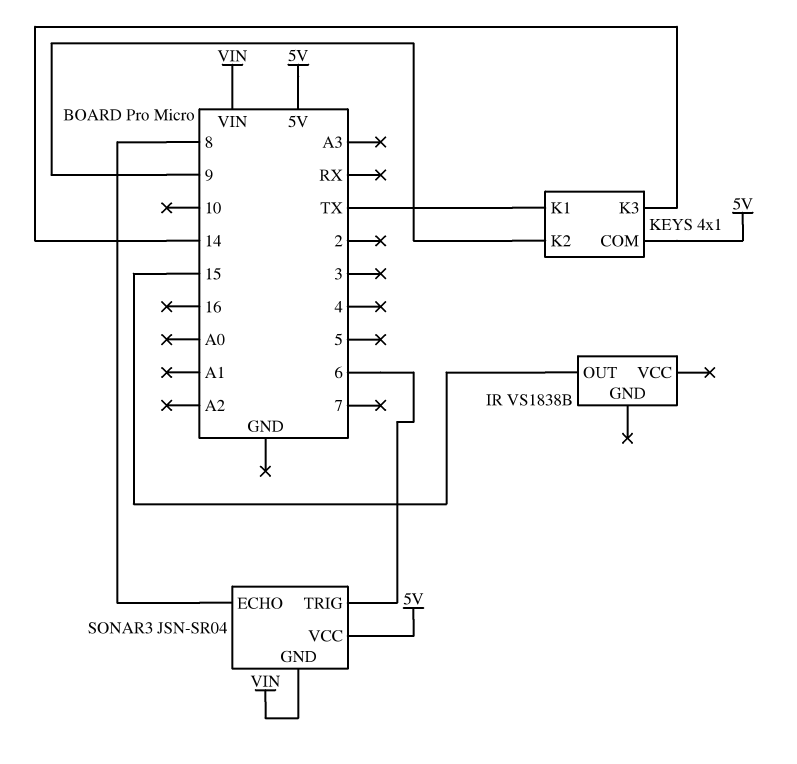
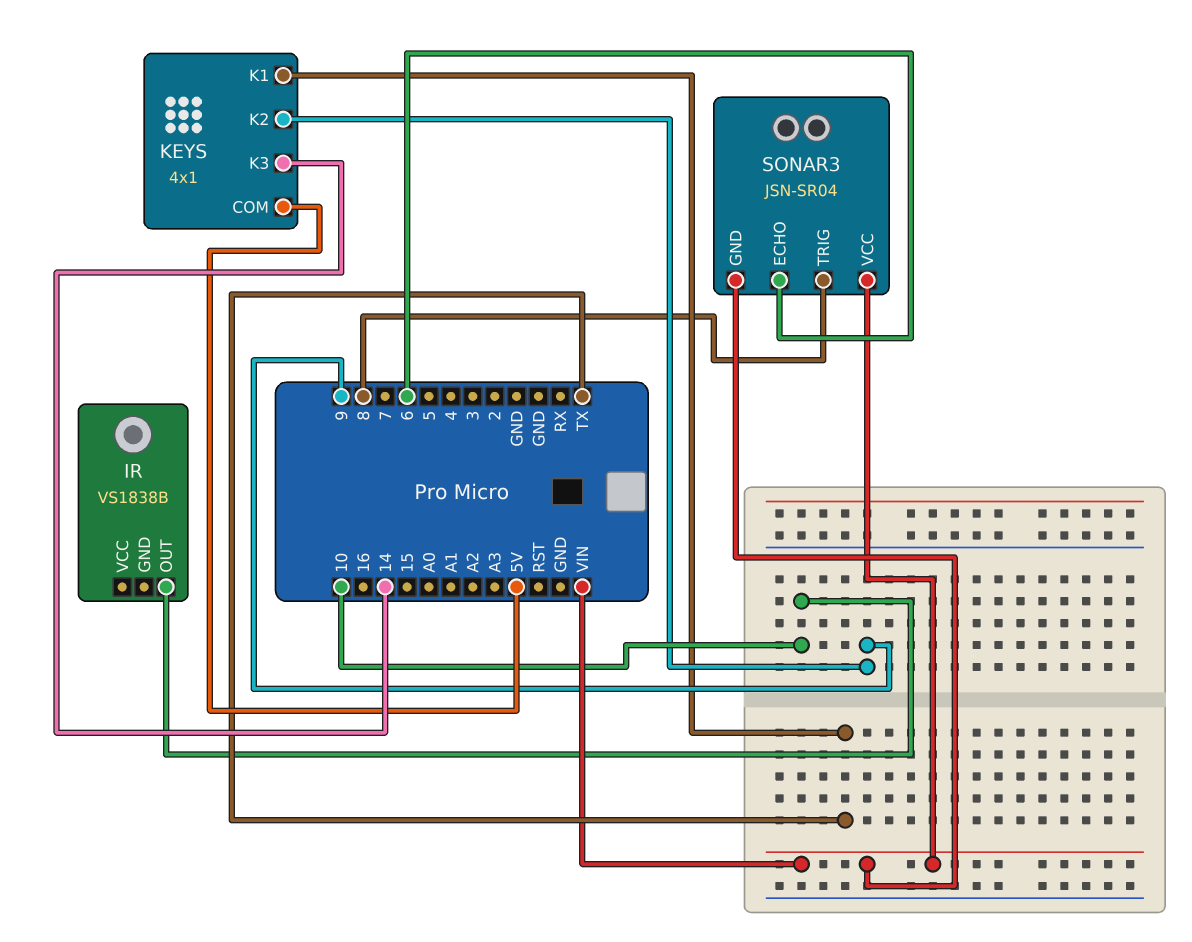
IR pin OUT: 15 -> 10
SONAR3 pin ECHO: 8 -> 6
SONAR3 pin TRIG: 6 -> 8
SONAR3 pin VCC: 5V -> VIN

